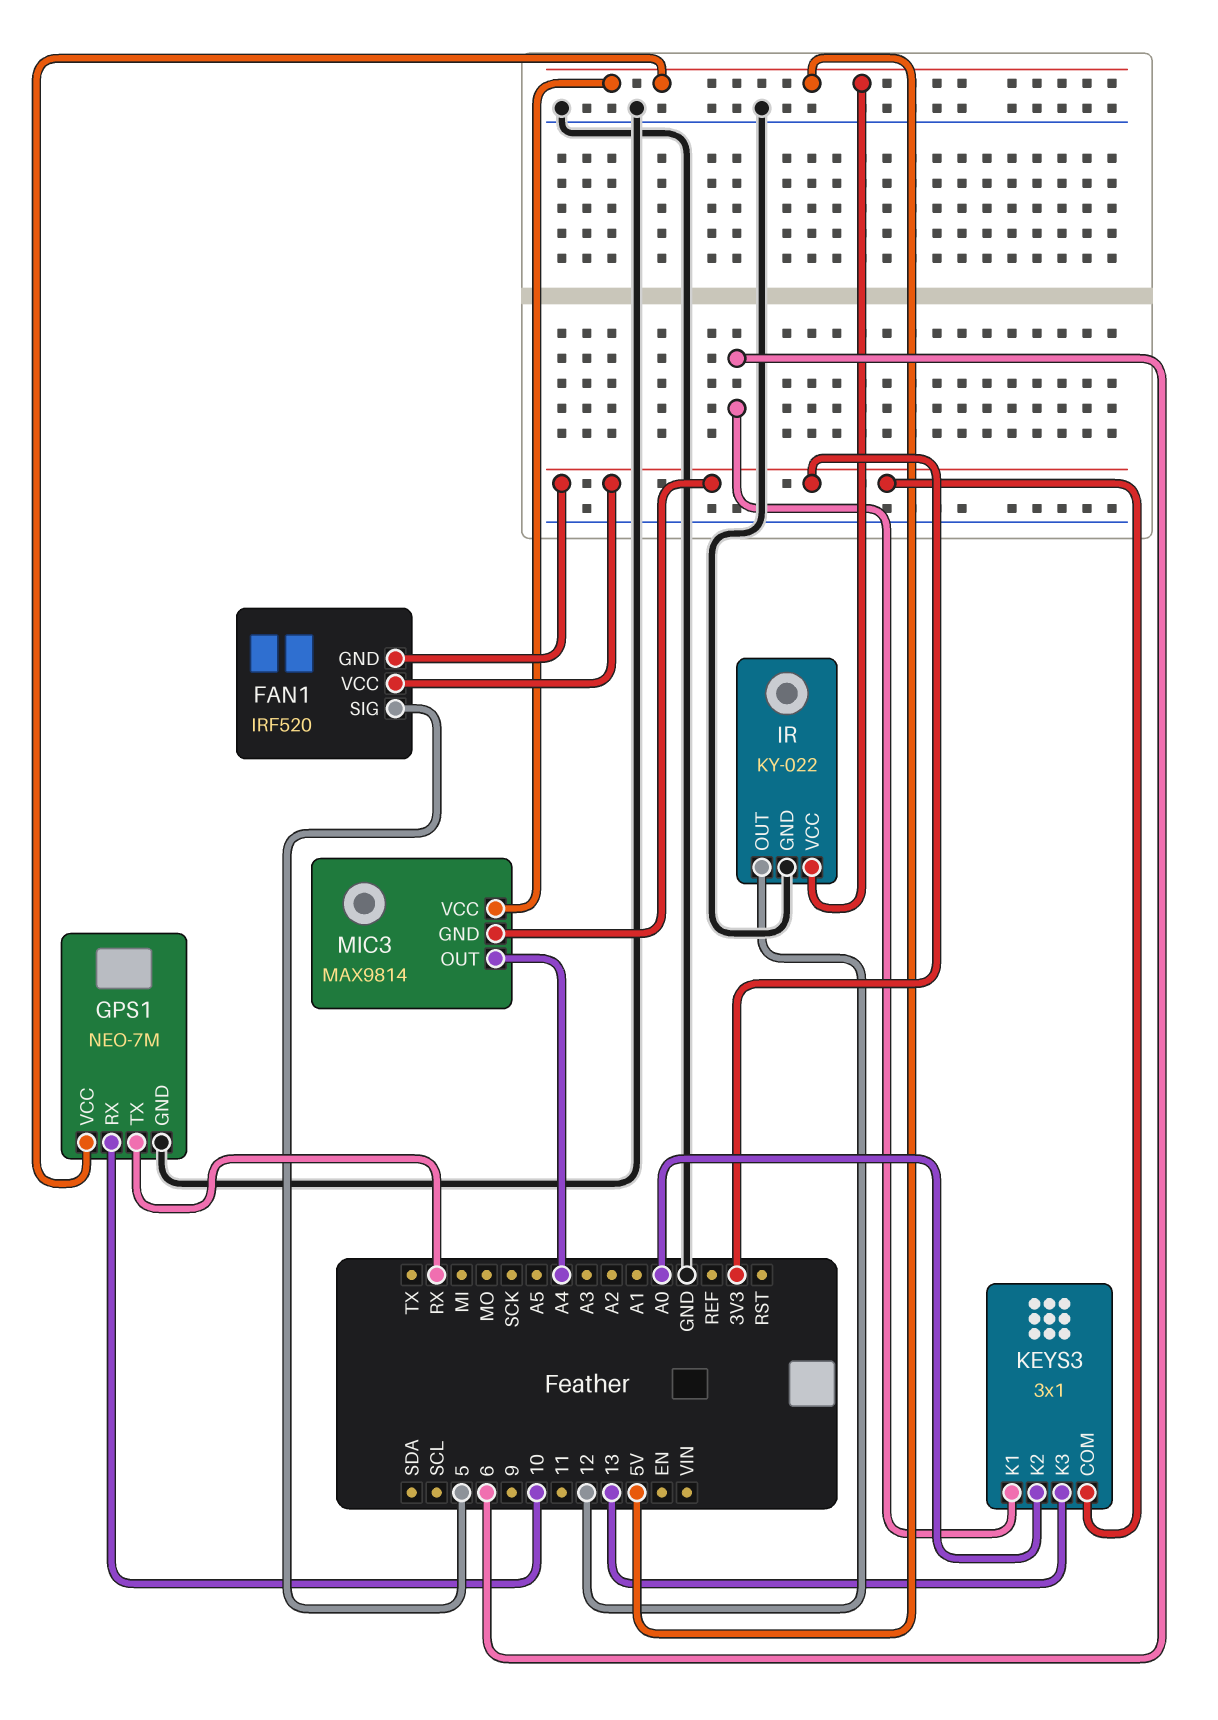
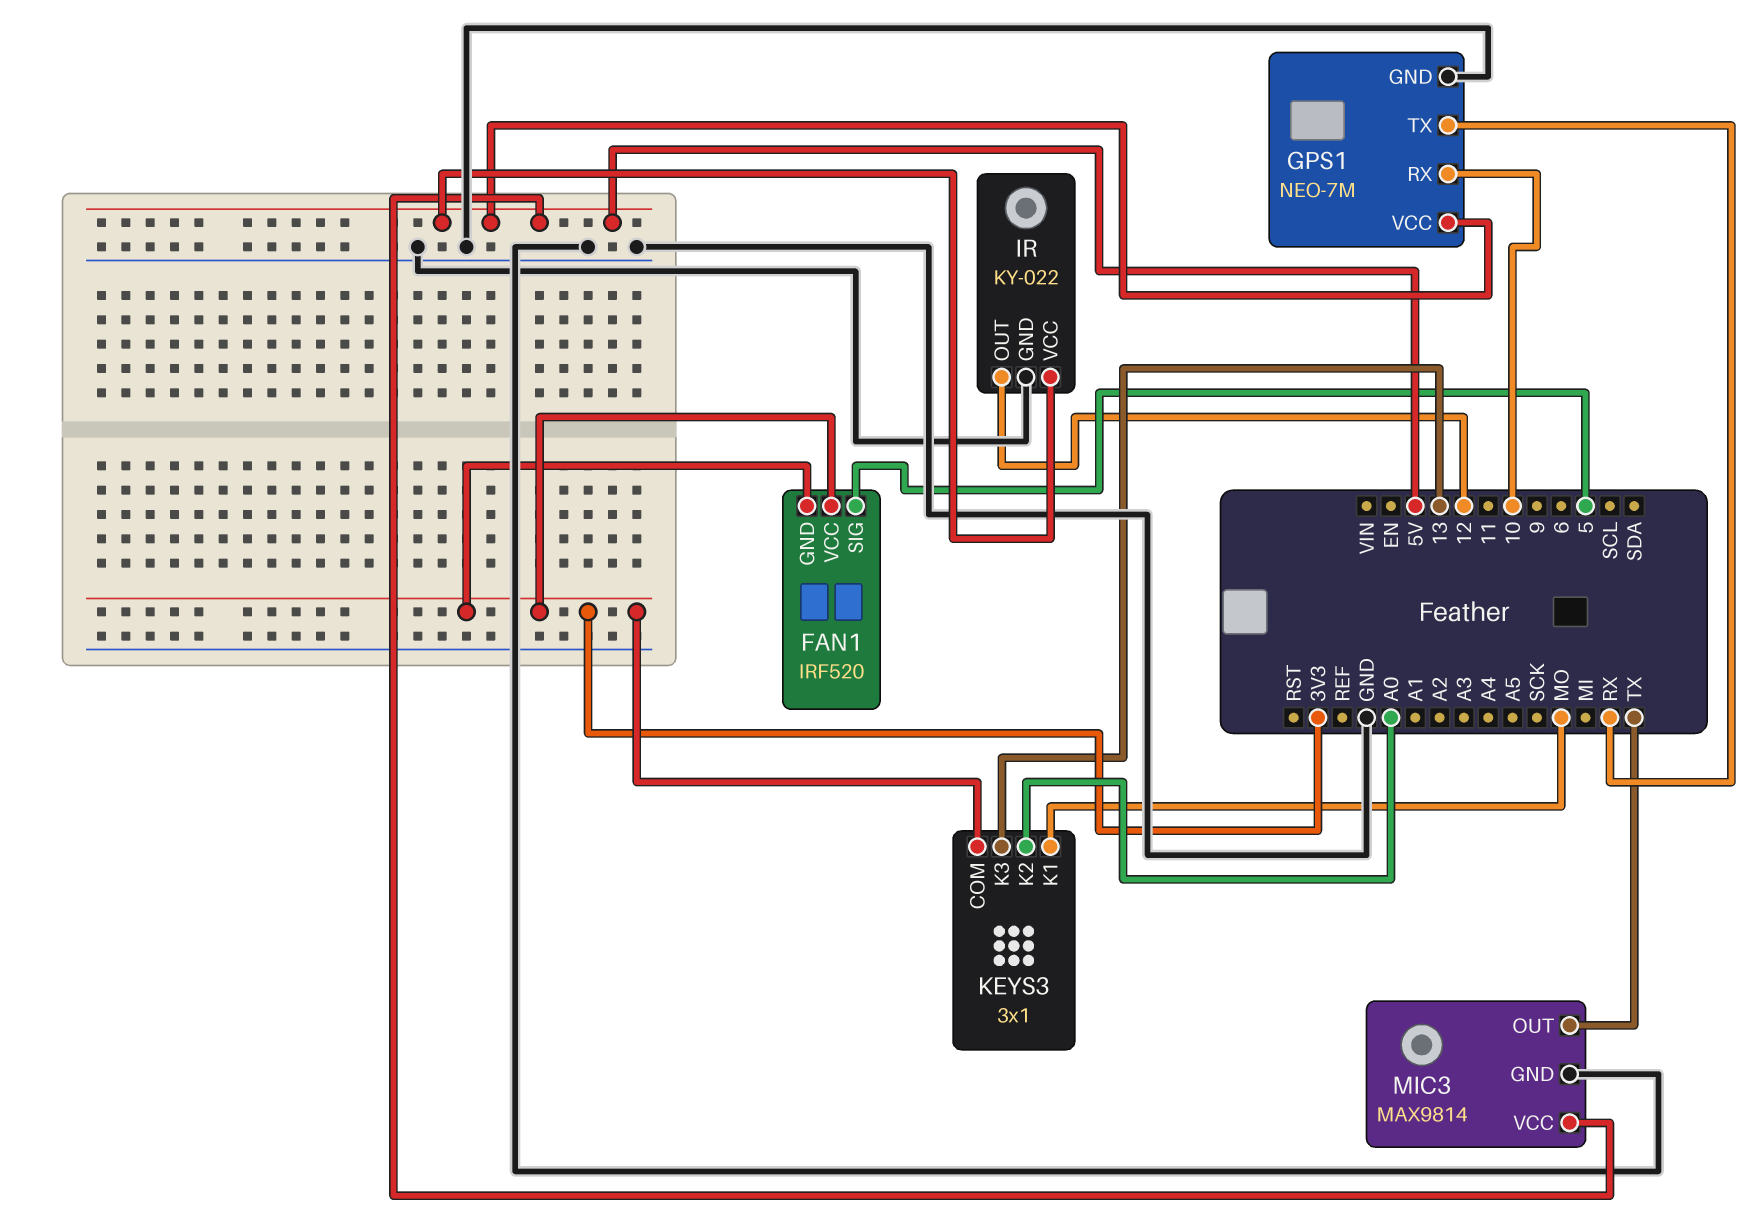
KEYS3 pin K1: 6 -> MO
MIC3 pin GND: 3V3 -> GND
MIC3 pin OUT: A4 -> TX

